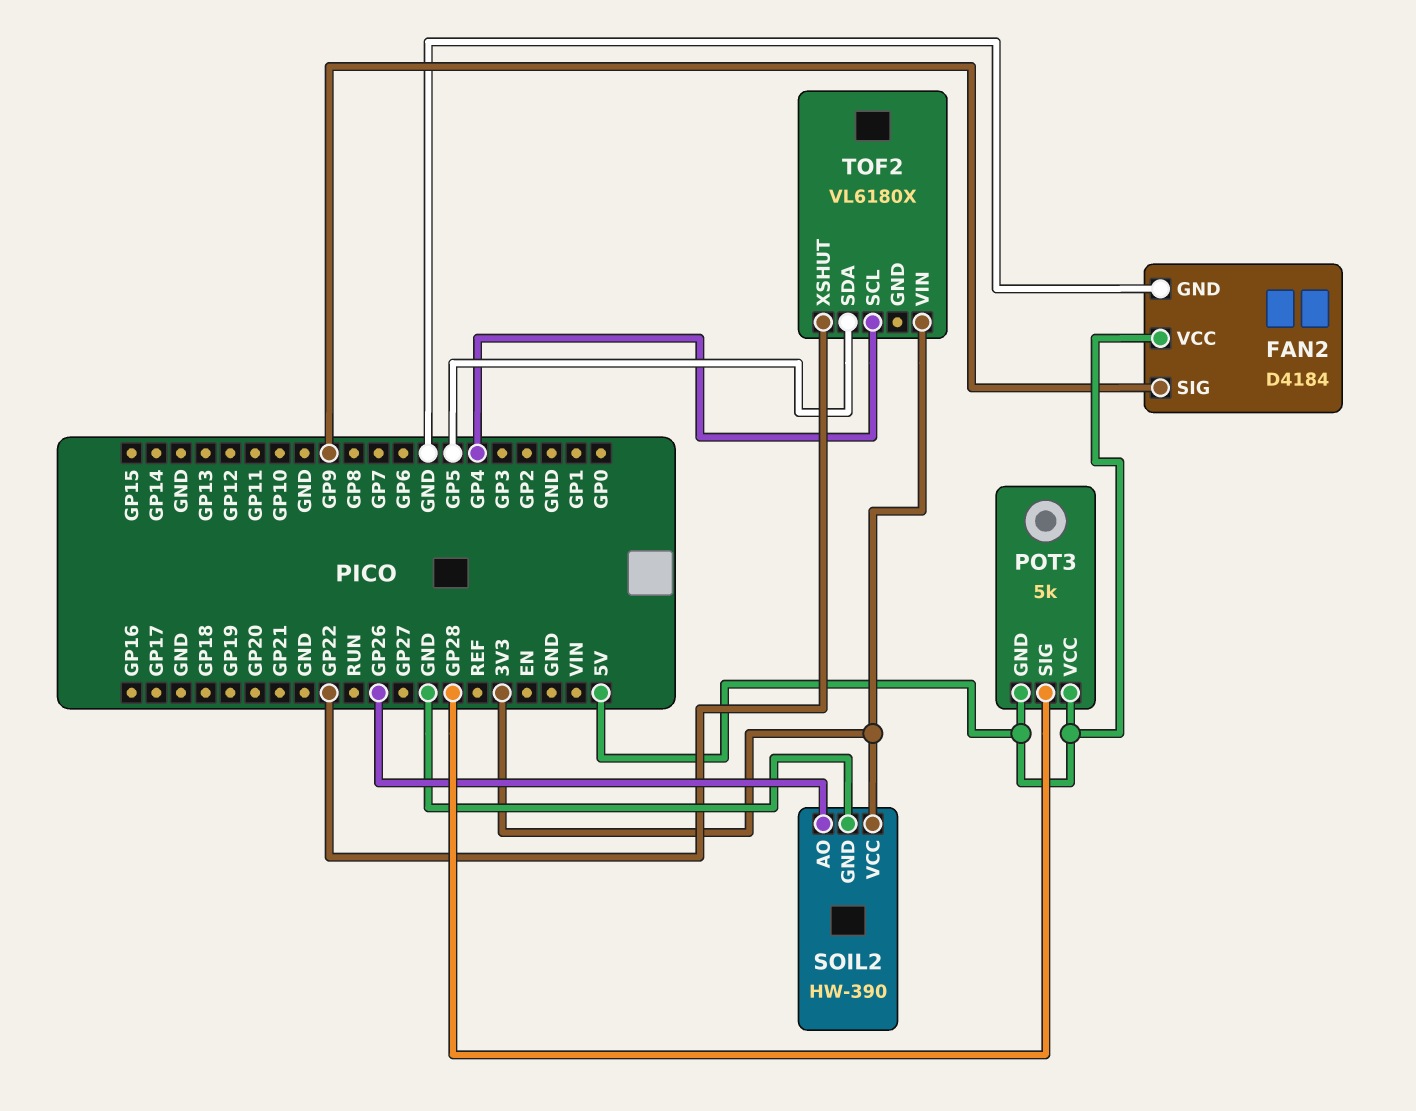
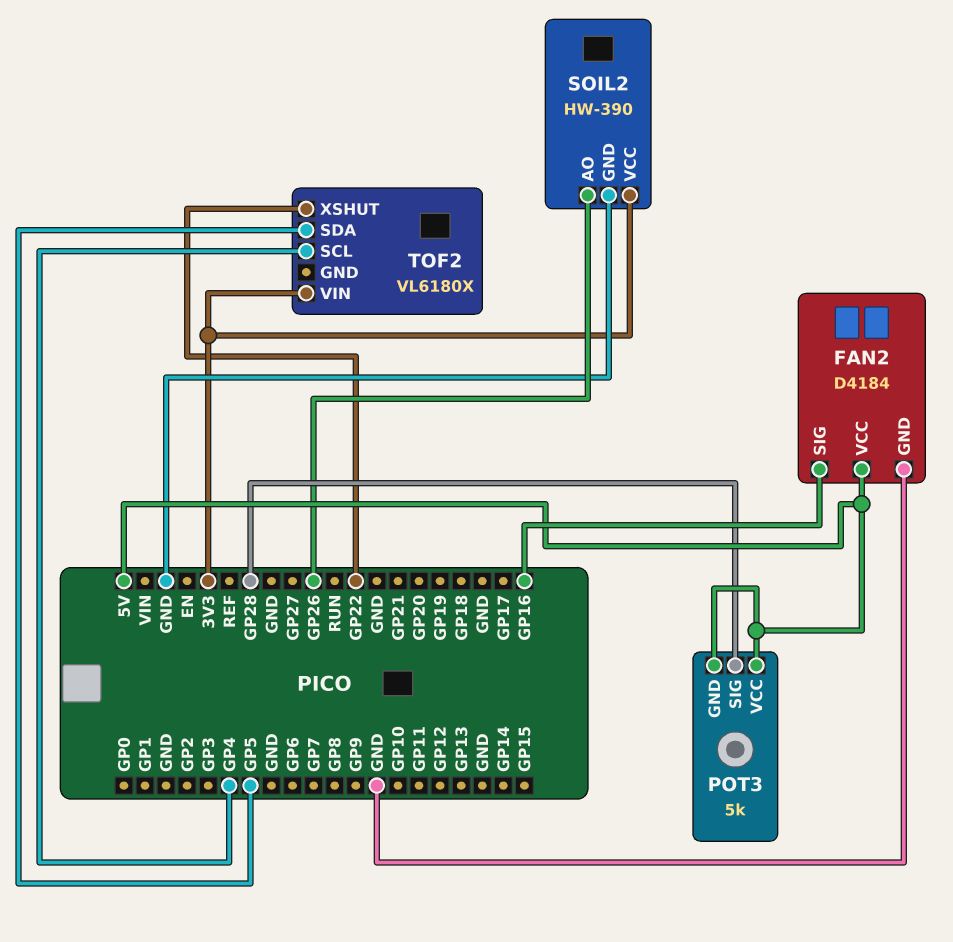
FAN2 pin SIG: GP9 -> GP16

